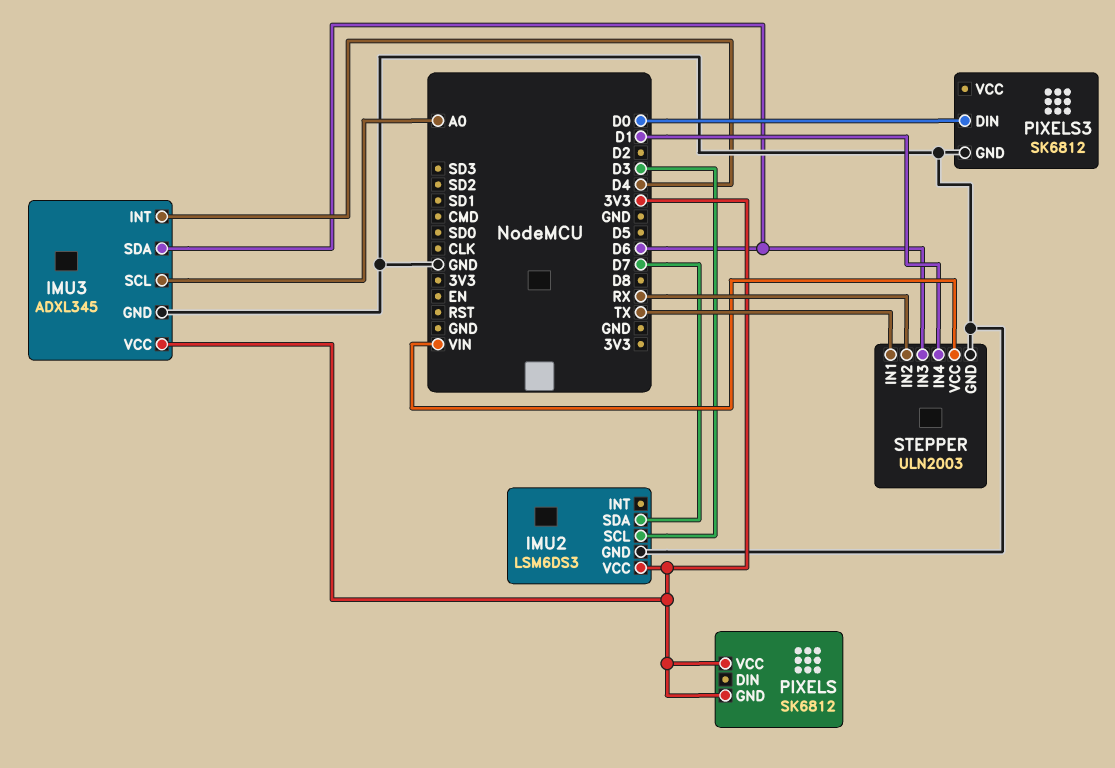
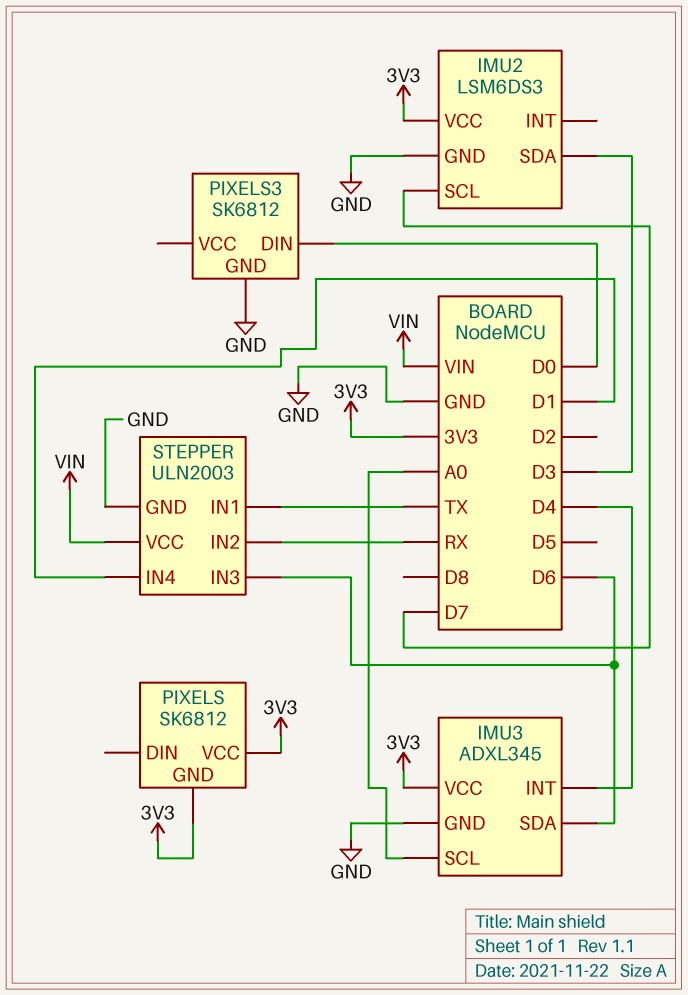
IMU2 pin SCL: D3 -> D7
IMU2 pin SDA: D7 -> D3

